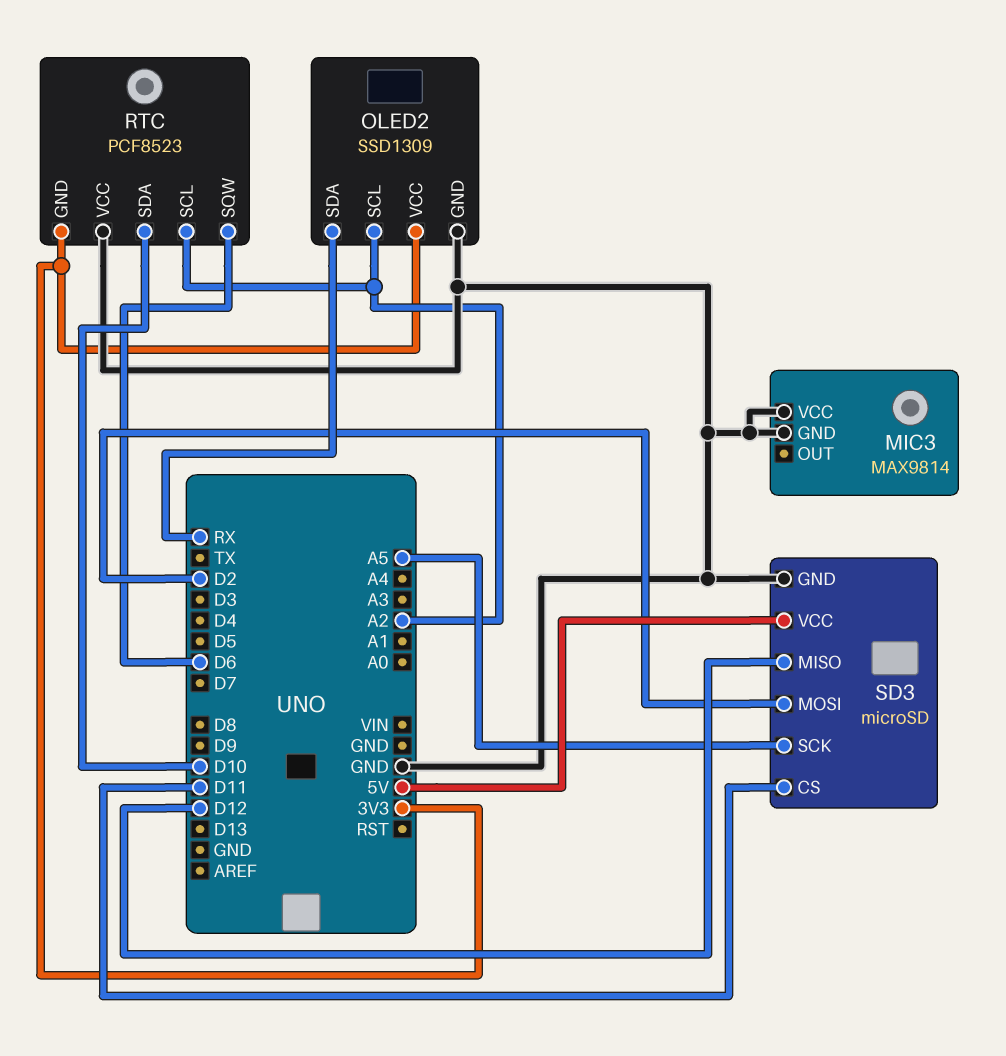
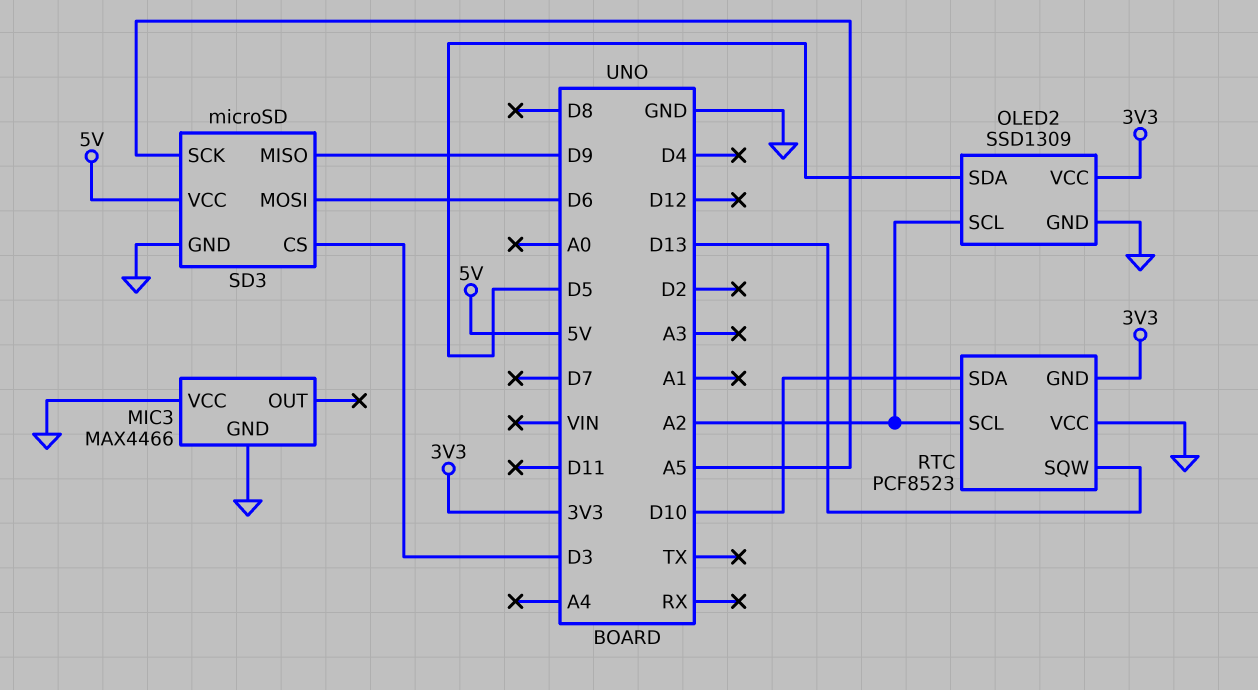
MIC3: MAX9814 -> MAX4466
OLED2 pin SDA: RX -> D5
RTC pin SQW: D6 -> D13
SD3 pin CS: D11 -> D3
SD3 pin MISO: D12 -> D9
SD3 pin MOSI: D2 -> D6

